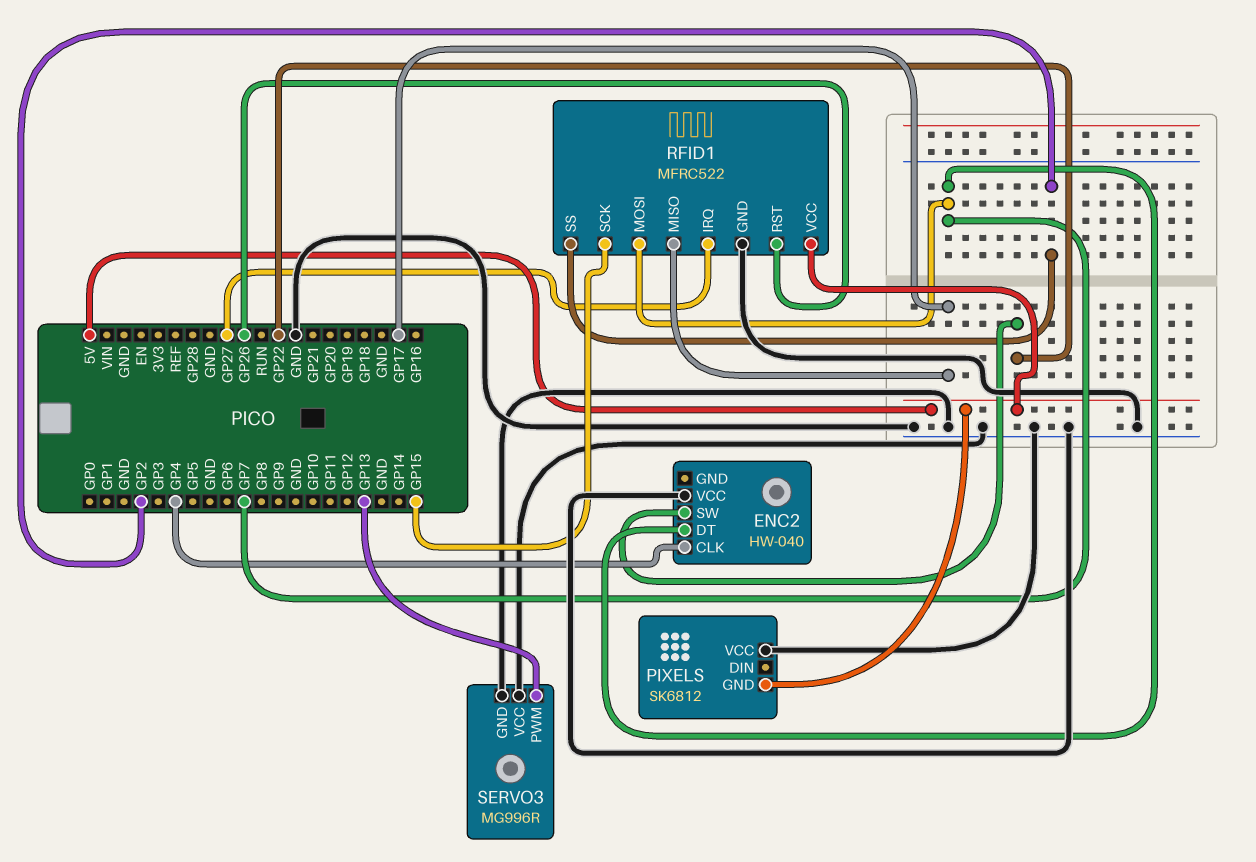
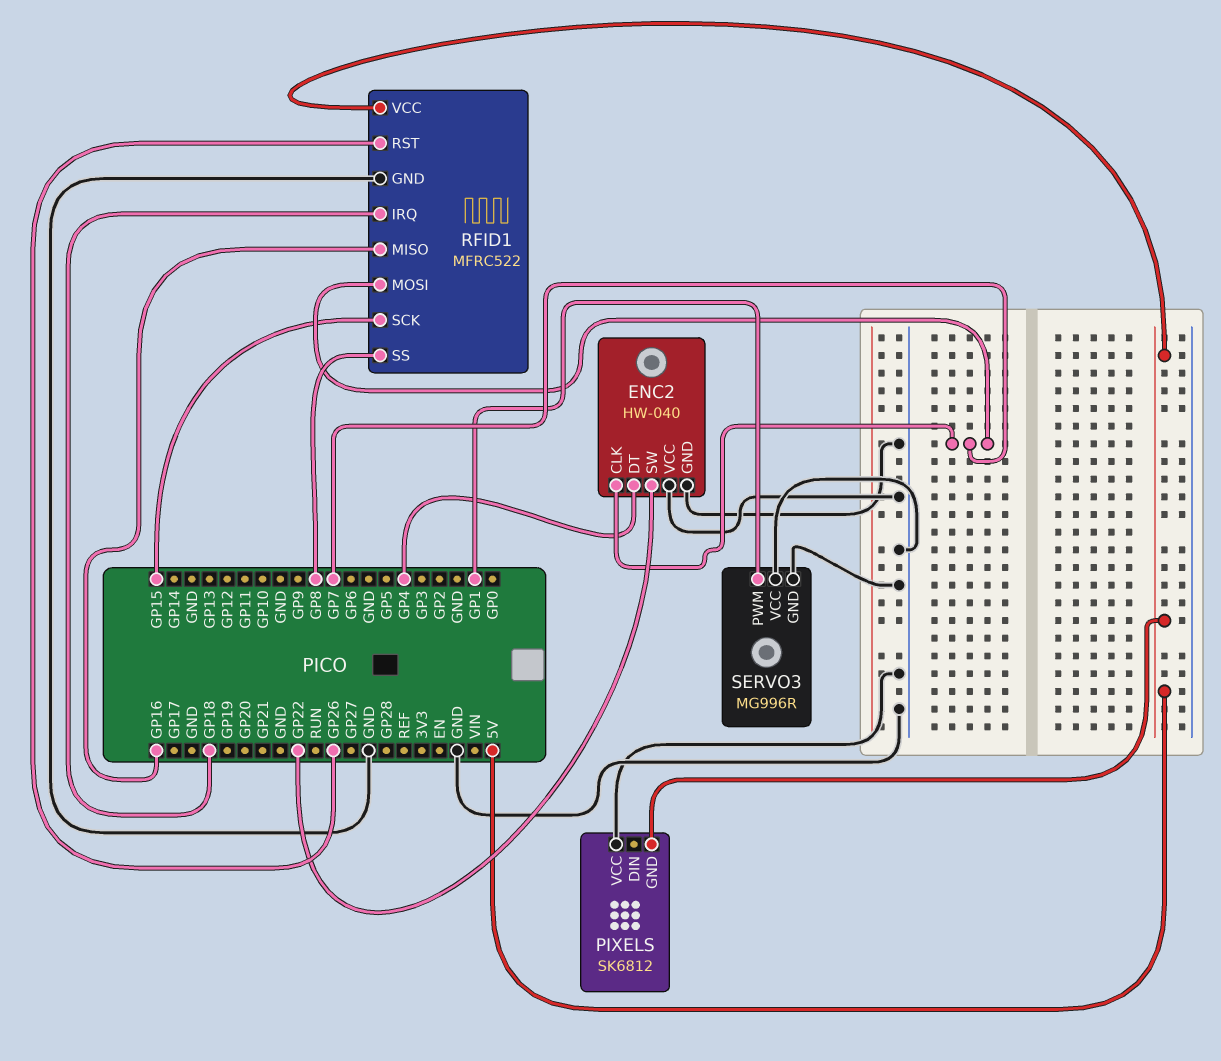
ENC2 pin CLK: GP4 -> GP7
ENC2 pin DT: GP7 -> GP4
ENC2 pin GND: none -> GND
RFID1 pin IRQ: GP27 -> GP18
RFID1 pin MISO: GP17 -> GP16
RFID1 pin SS: GP2 -> GP8
SERVO3 pin PWM: GP13 -> GP1

